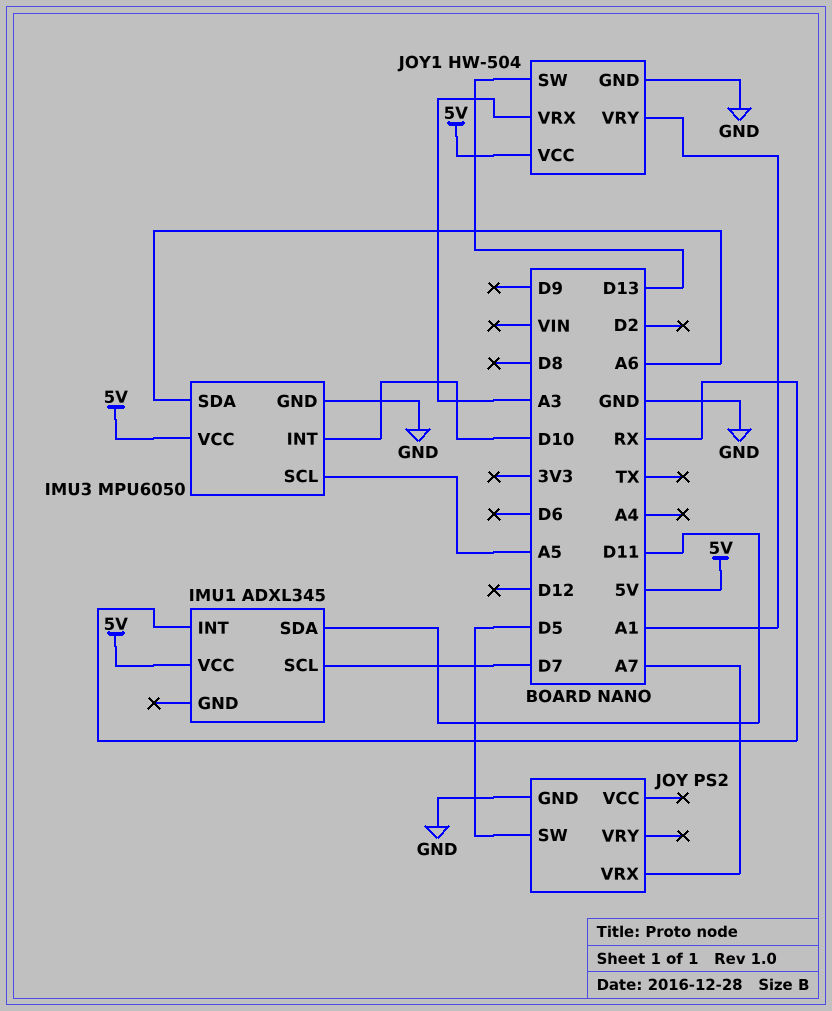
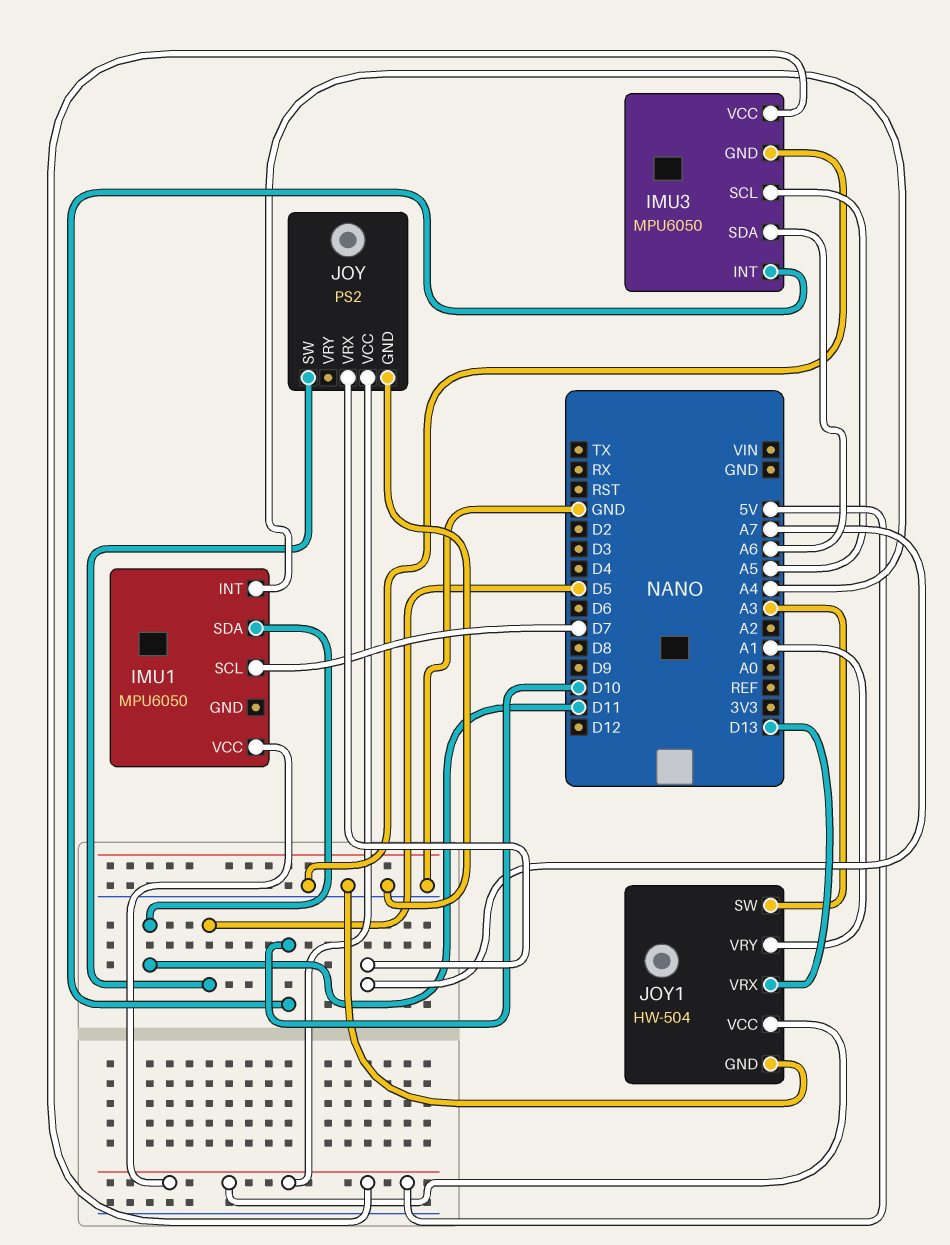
IMU1: ADXL345 -> MPU6050
IMU1 pin INT: RX -> A4
JOY pin VCC: none -> 5V
JOY1 pin SW: D13 -> A3
JOY1 pin VRX: A3 -> D13

